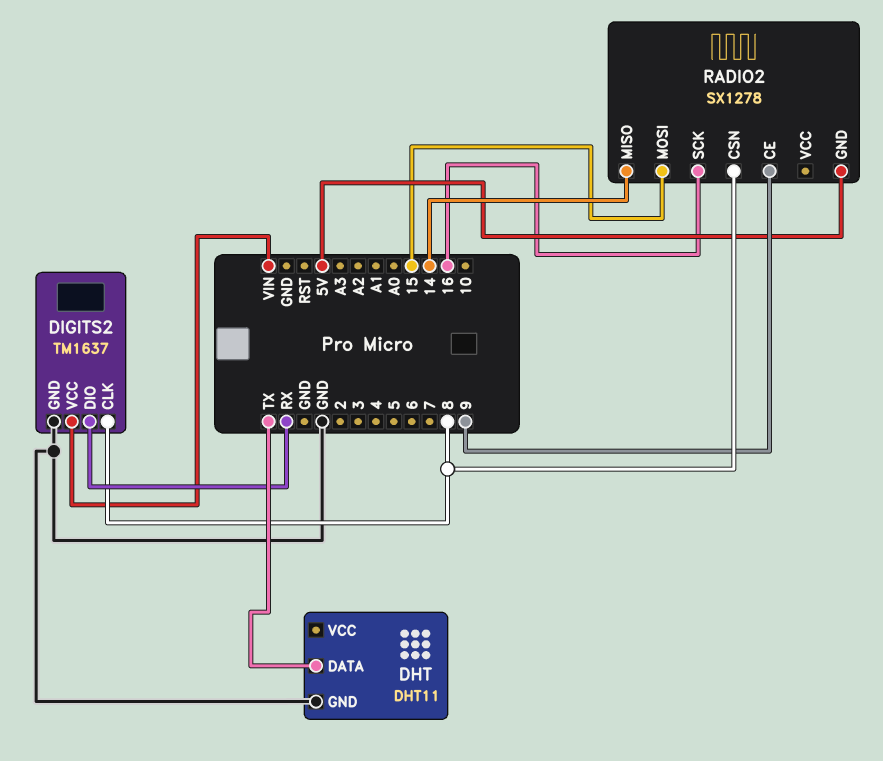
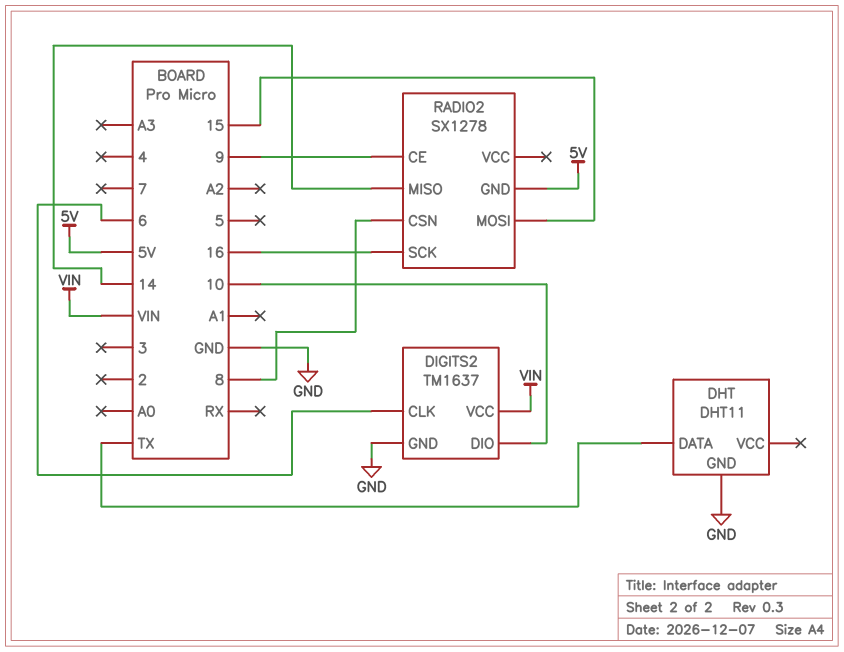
DIGITS2 pin CLK: 8 -> 6
DIGITS2 pin DIO: RX -> 10

